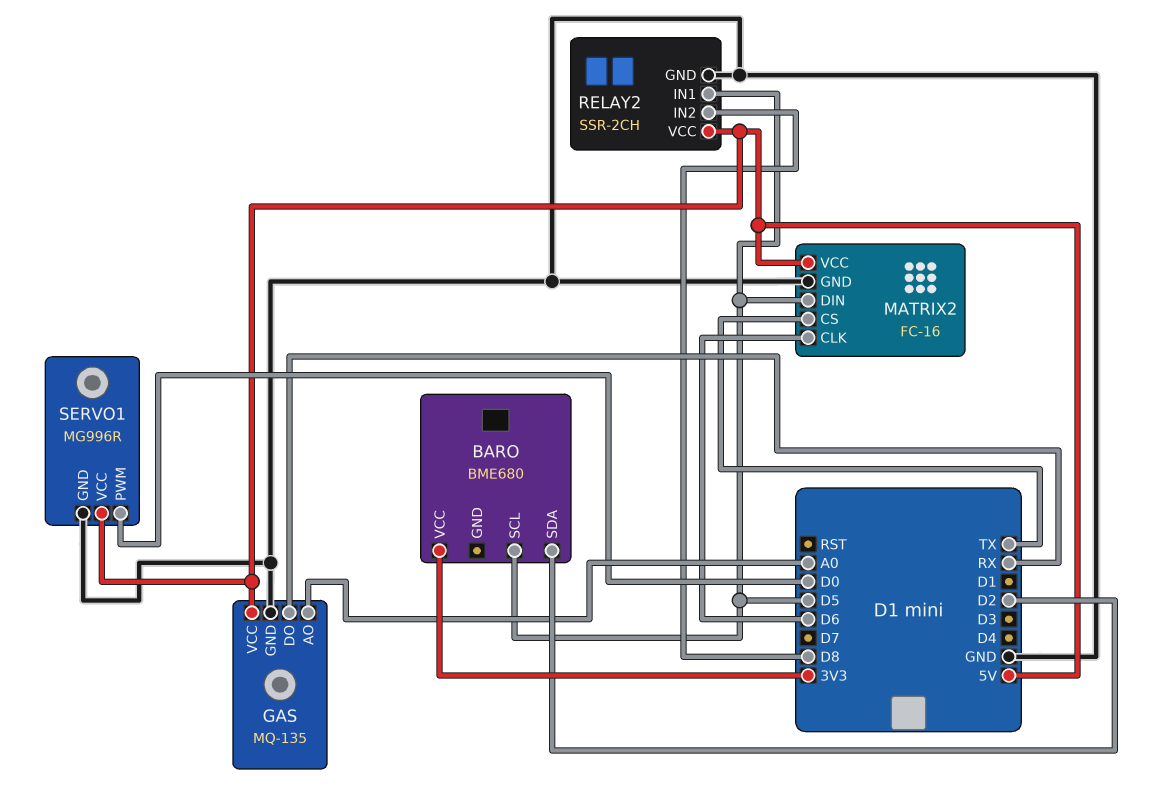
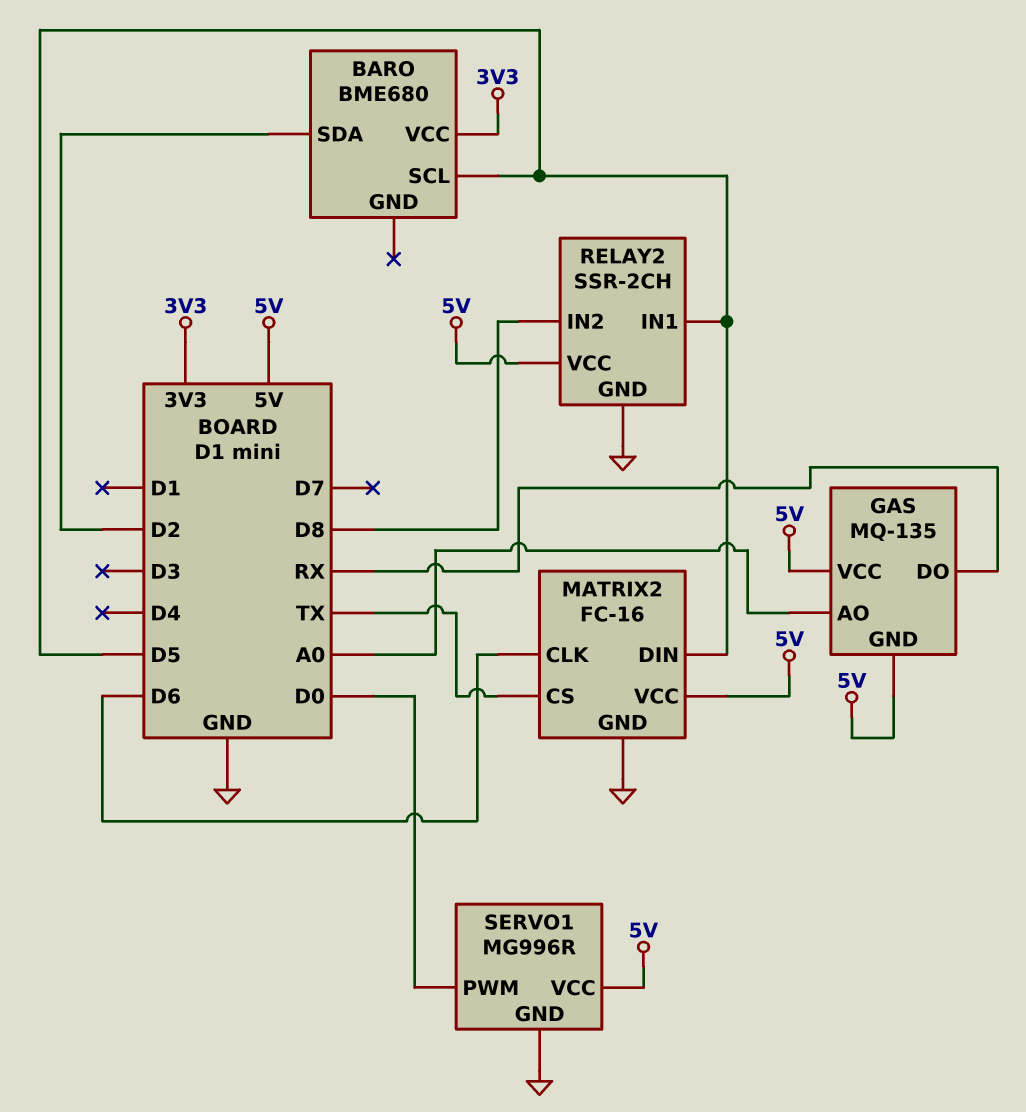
GAS pin GND: GND -> 5V

